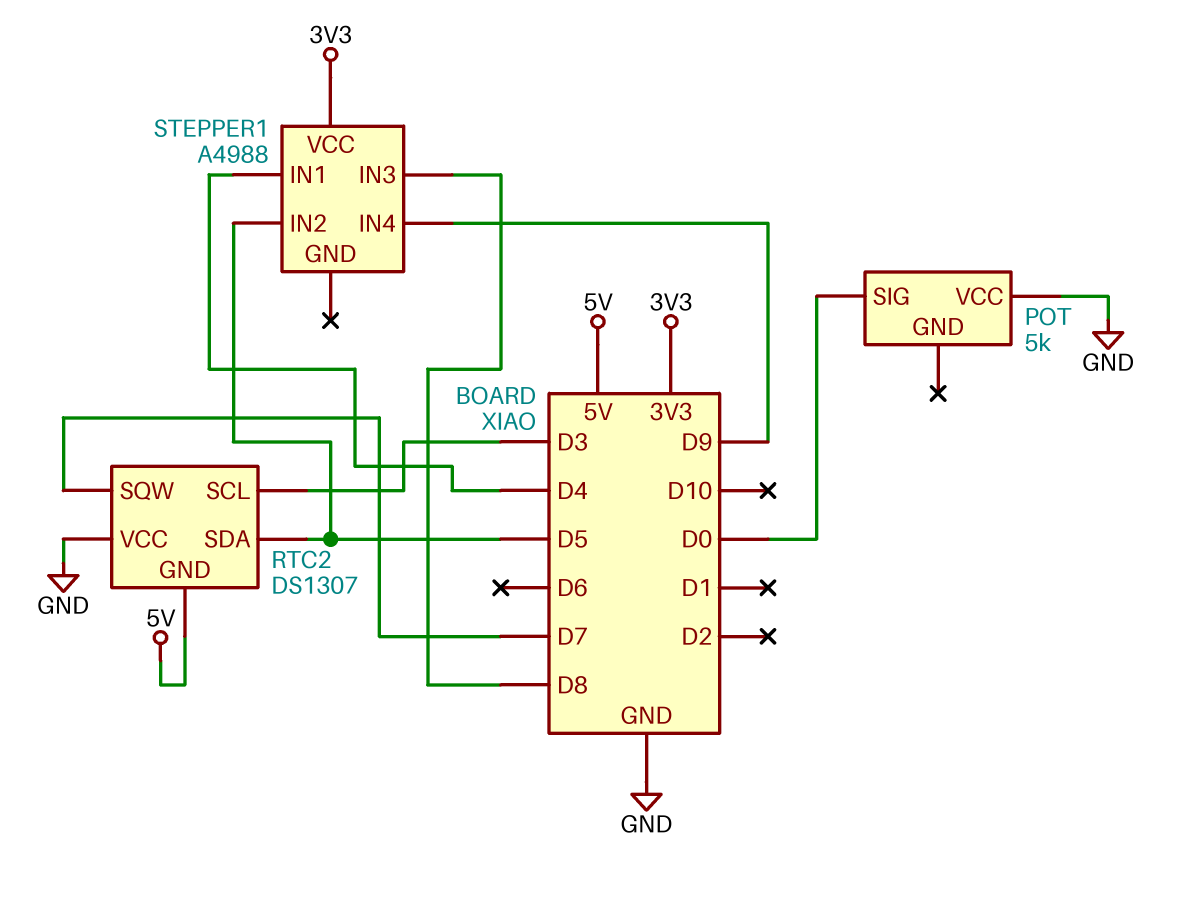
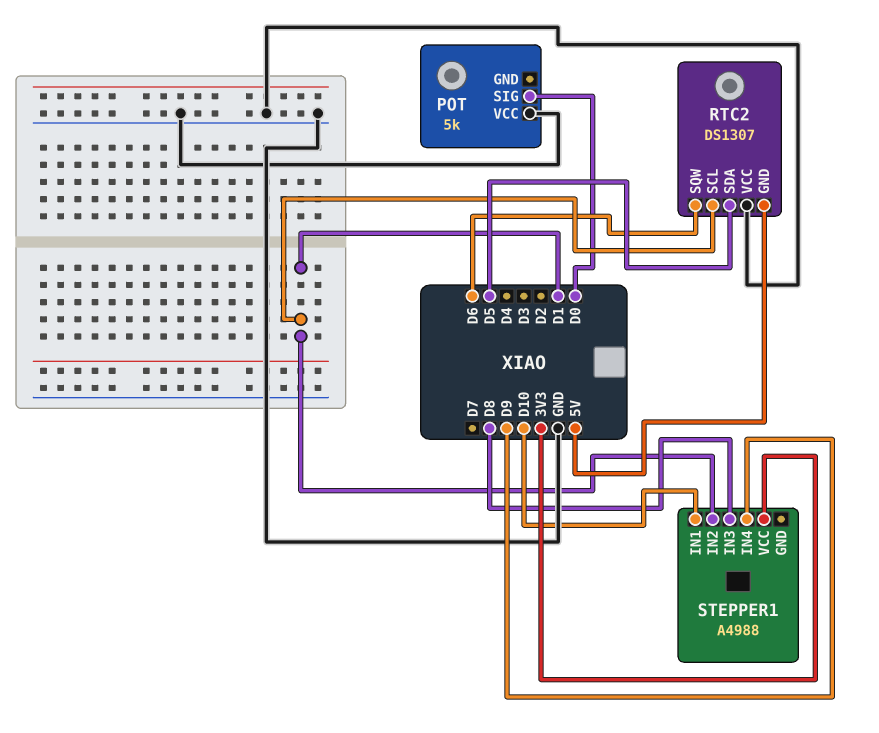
RTC2 pin SCL: D3 -> D1
RTC2 pin SQW: D7 -> D6
STEPPER1 pin IN1: D4 -> D10
STEPPER1 pin IN2: D5 -> D1

